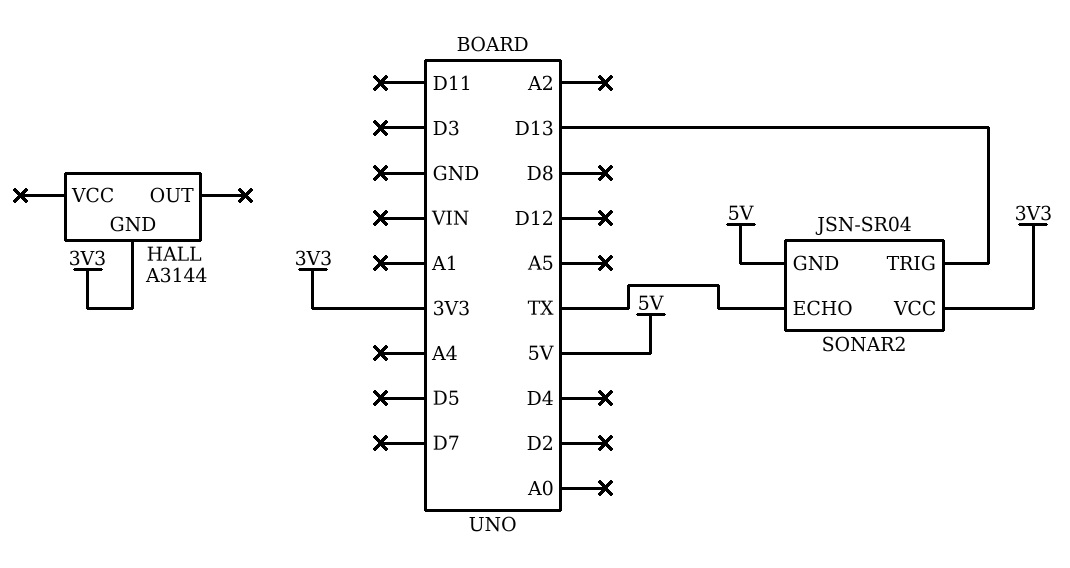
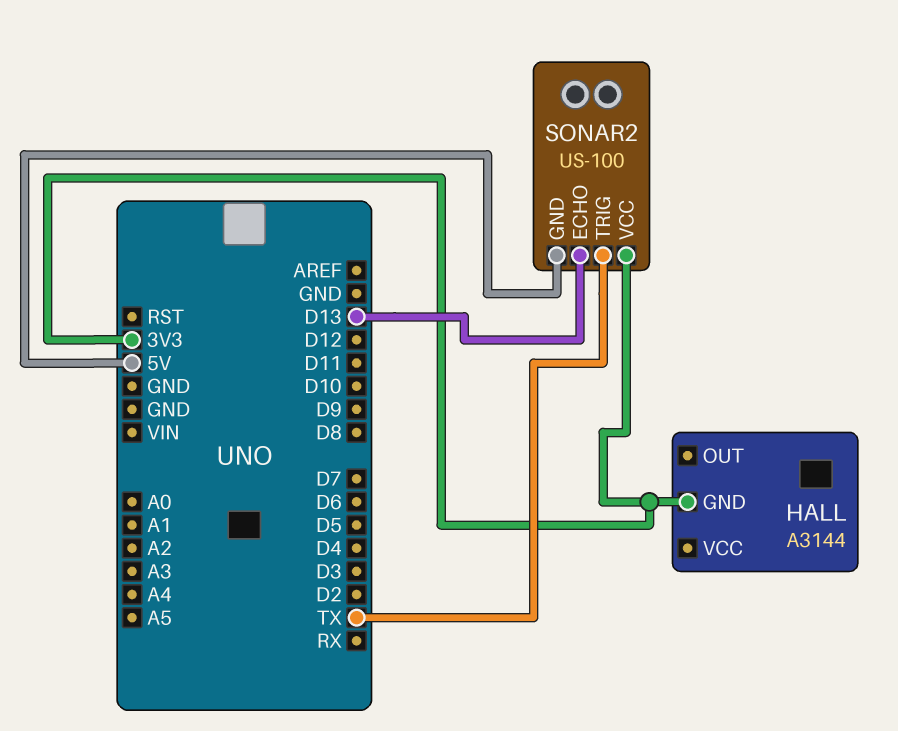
SONAR2: JSN-SR04 -> US-100
SONAR2 pin ECHO: TX -> D13
SONAR2 pin TRIG: D13 -> TX

